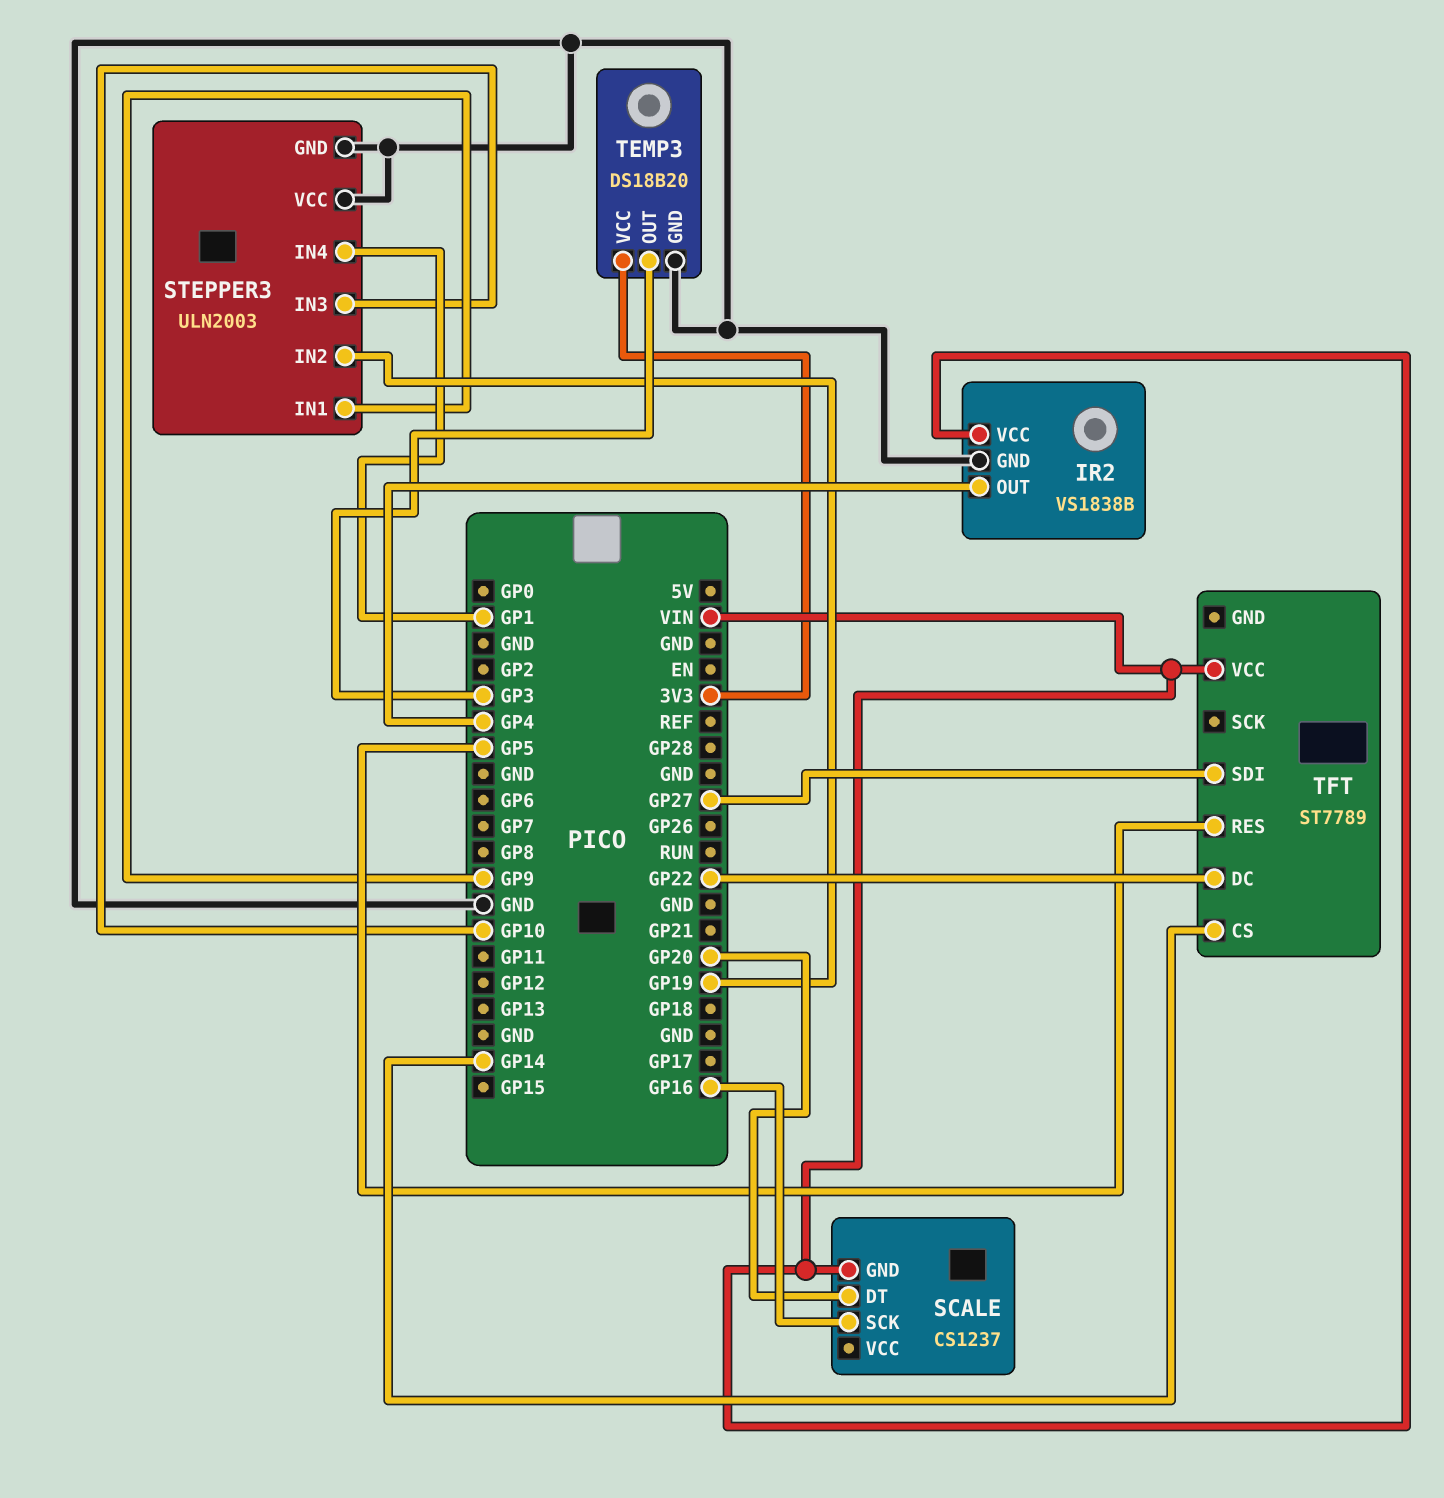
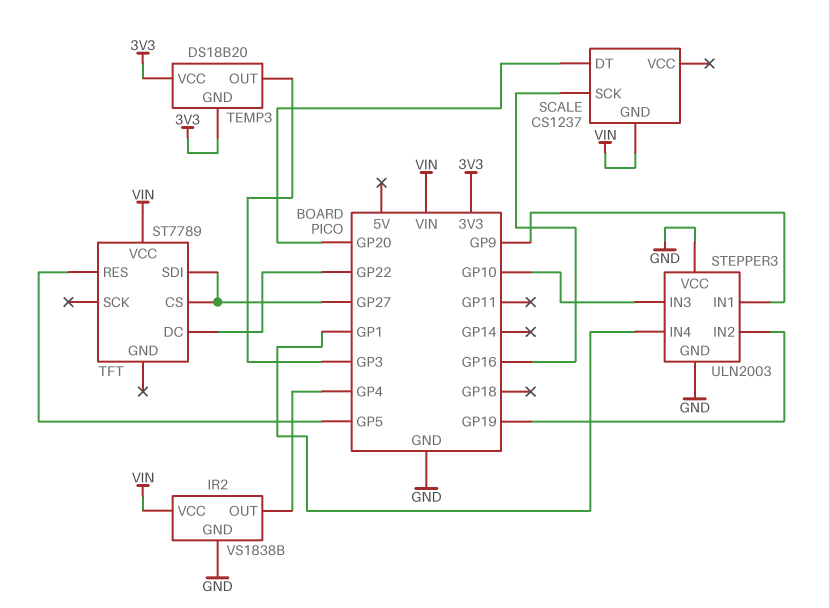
TEMP3 pin GND: GND -> 3V3
TFT pin CS: GP14 -> GP27

